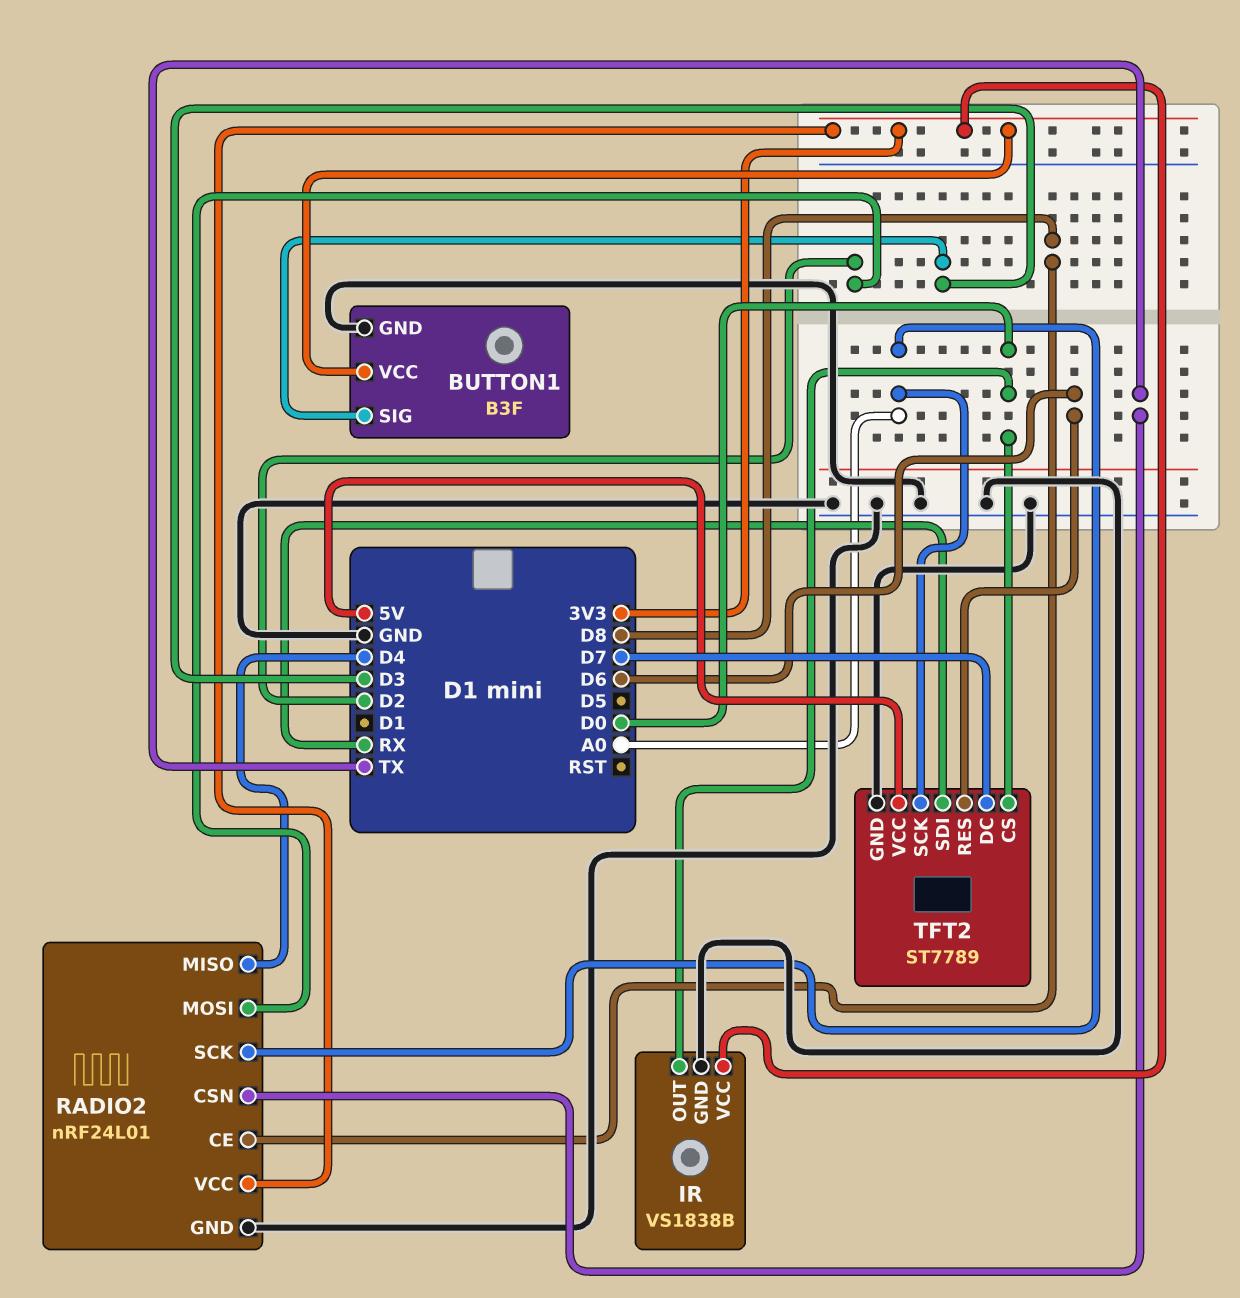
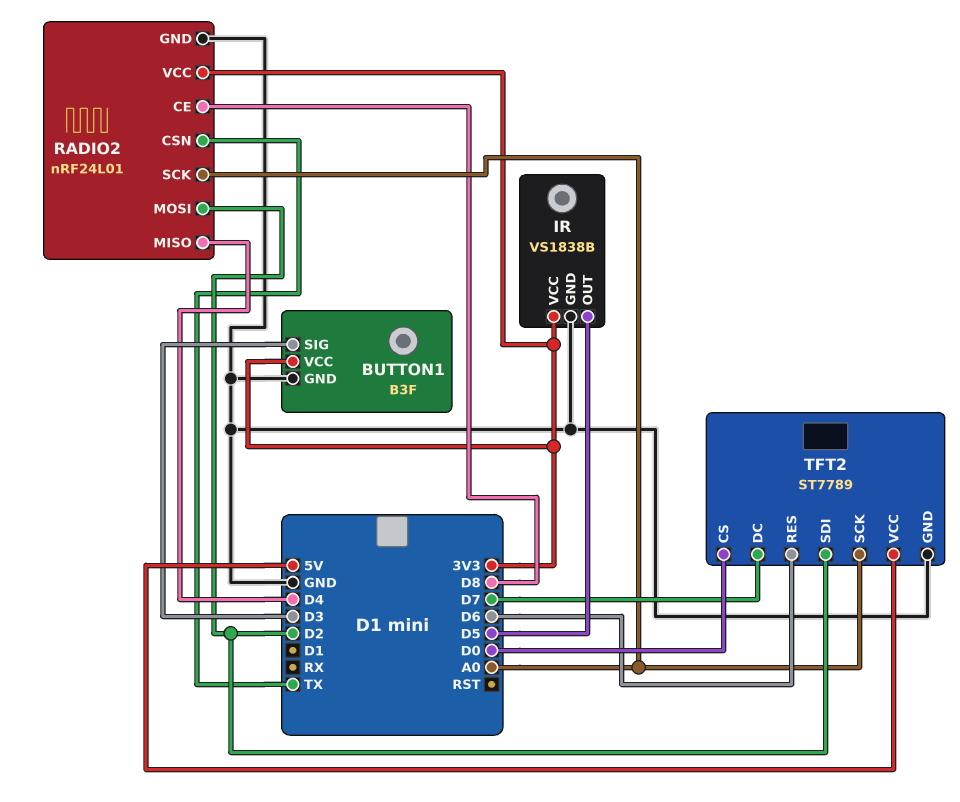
IR pin OUT: D0 -> D5
TFT2 pin SDI: RX -> D2

